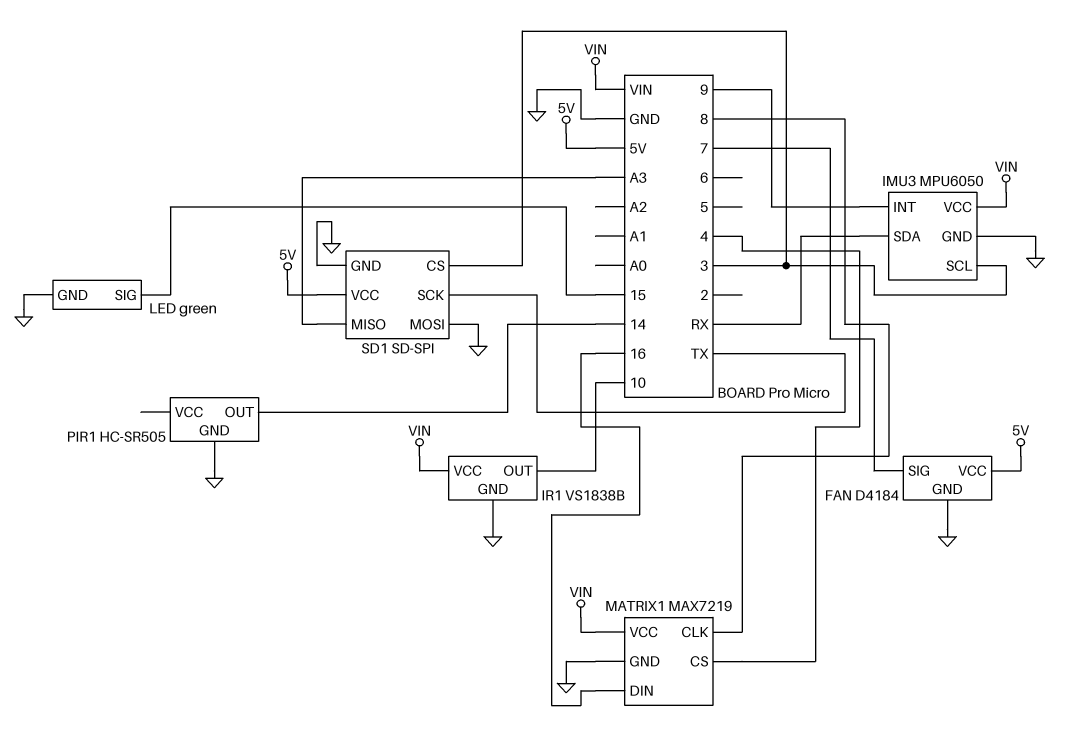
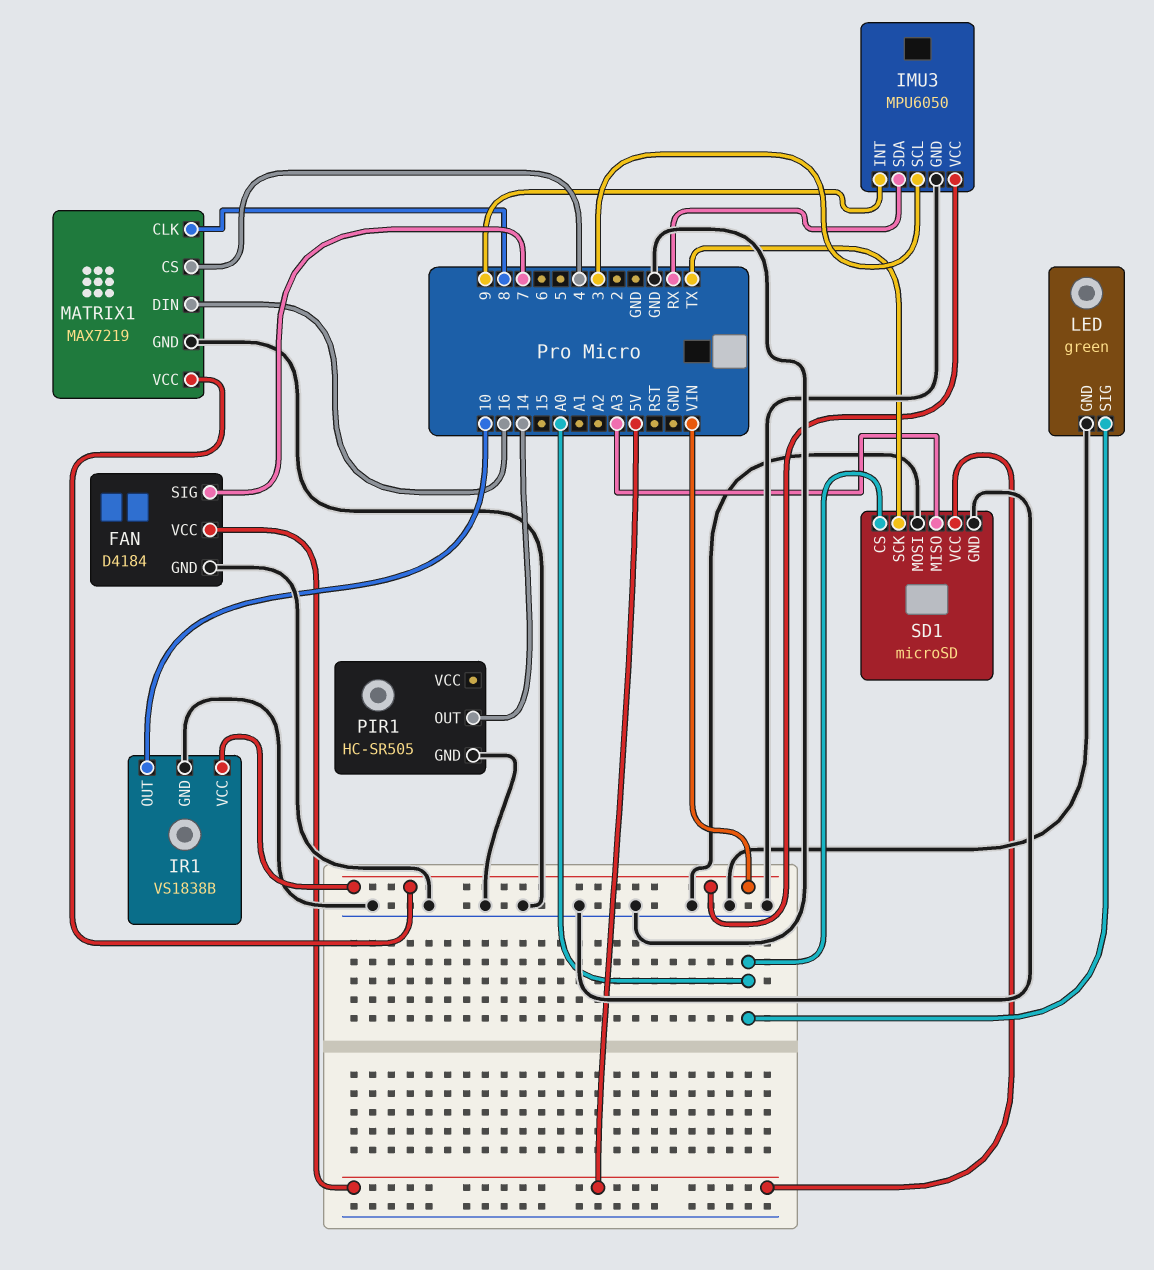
LED pin SIG: 15 -> A0
SD1: SD-SPI -> microSD
SD1 pin CS: 3 -> A0

